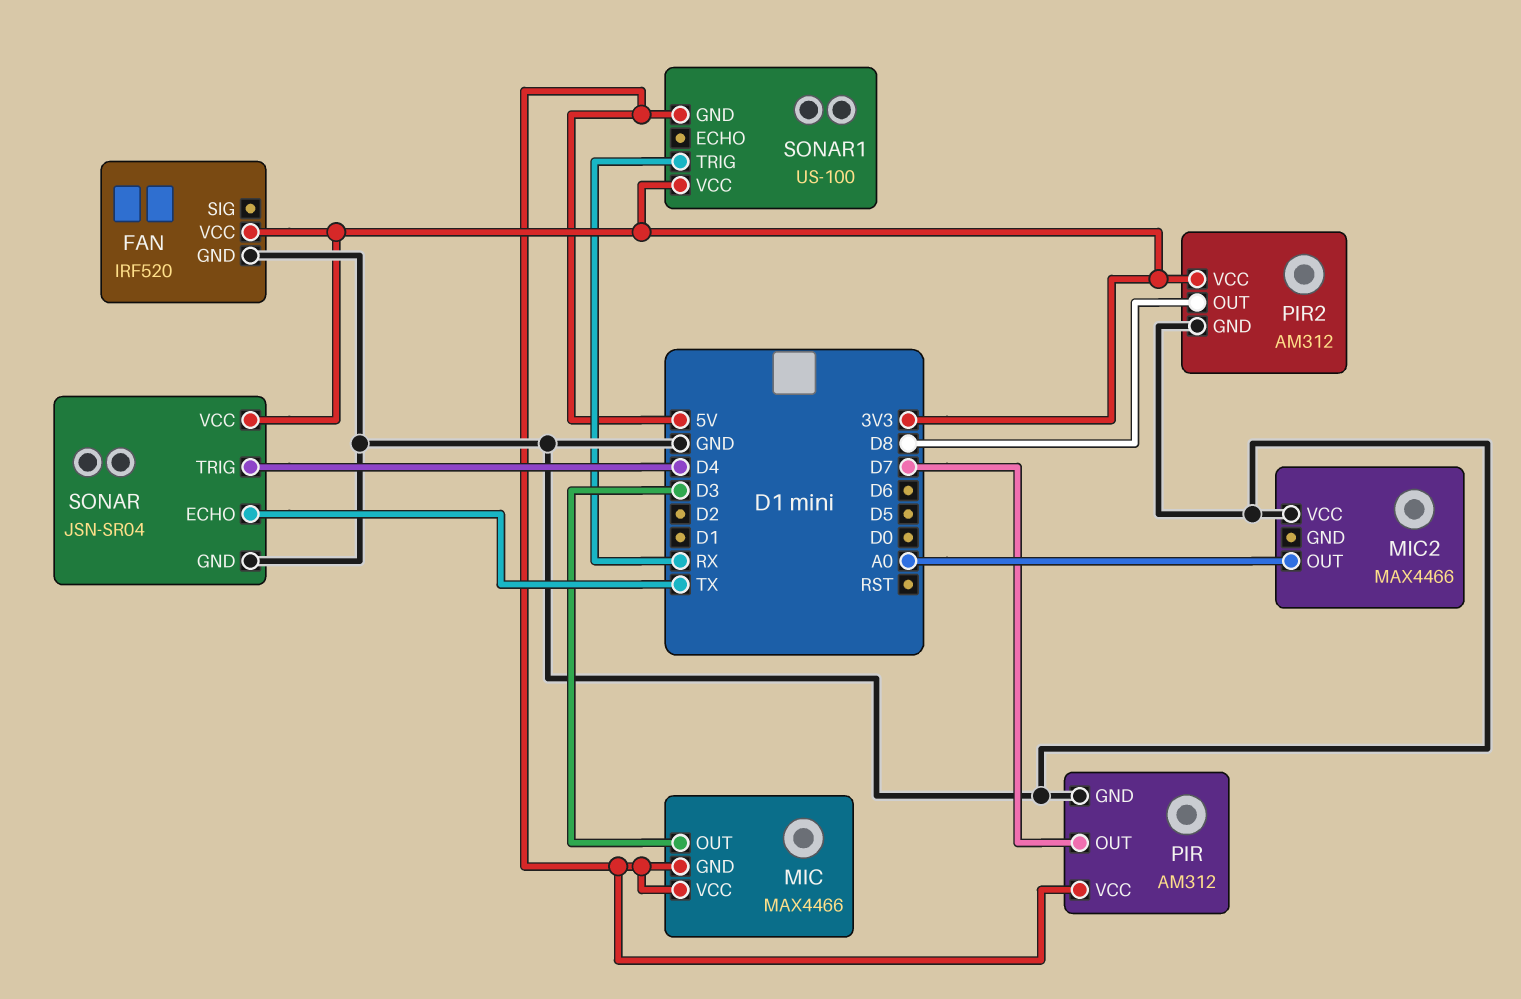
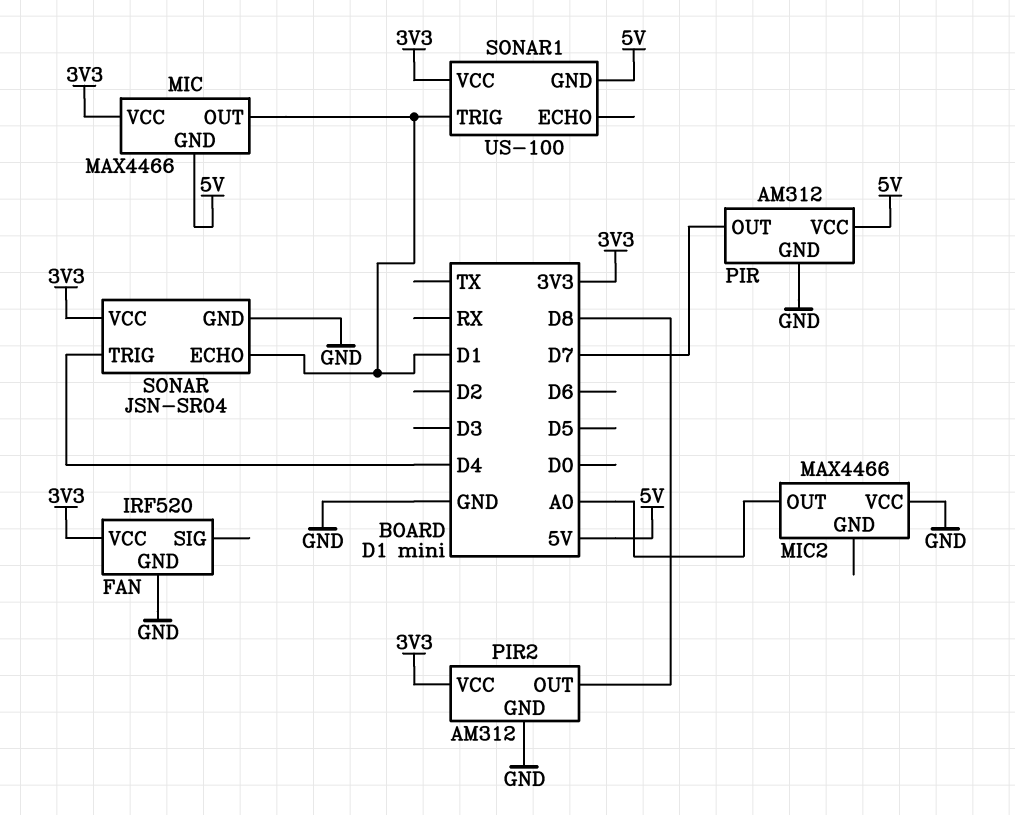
MIC pin OUT: D3 -> D1
MIC pin VCC: 5V -> 3V3
SONAR pin ECHO: TX -> D1
SONAR1 pin TRIG: RX -> D1

